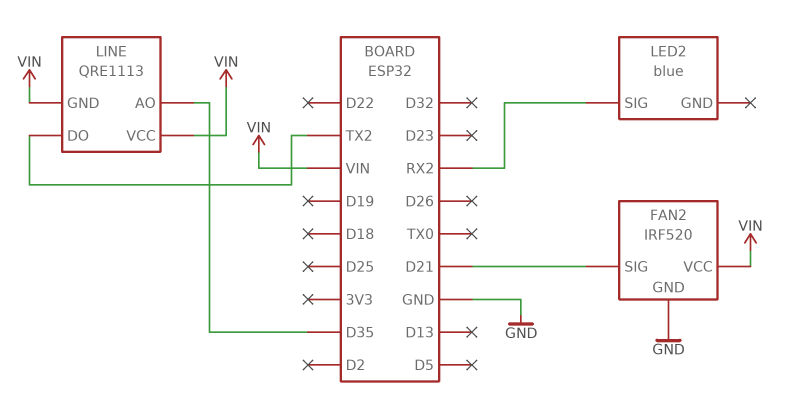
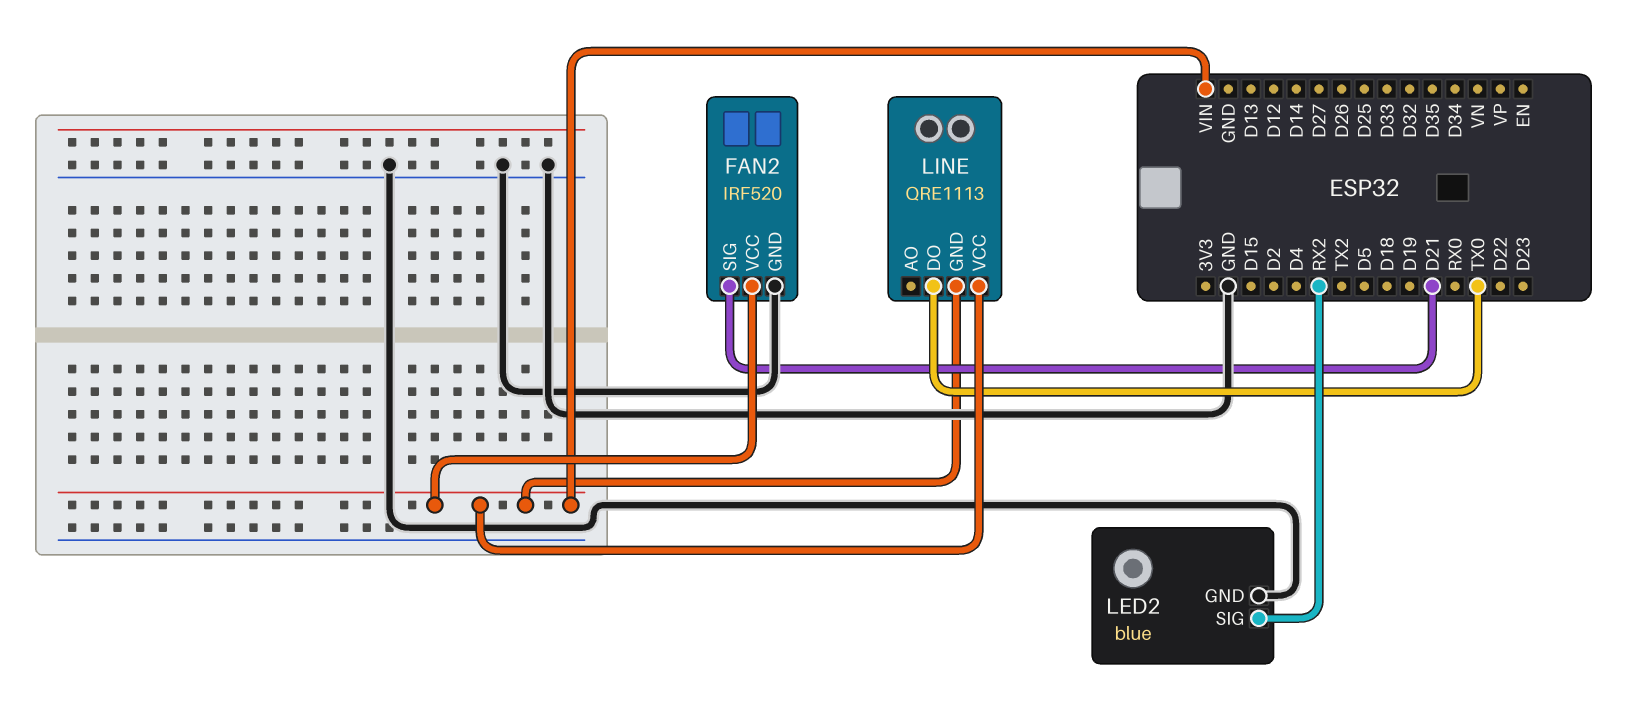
LED2 pin GND: none -> GND
LINE pin AO: D35 -> none
LINE pin DO: TX2 -> TX0

